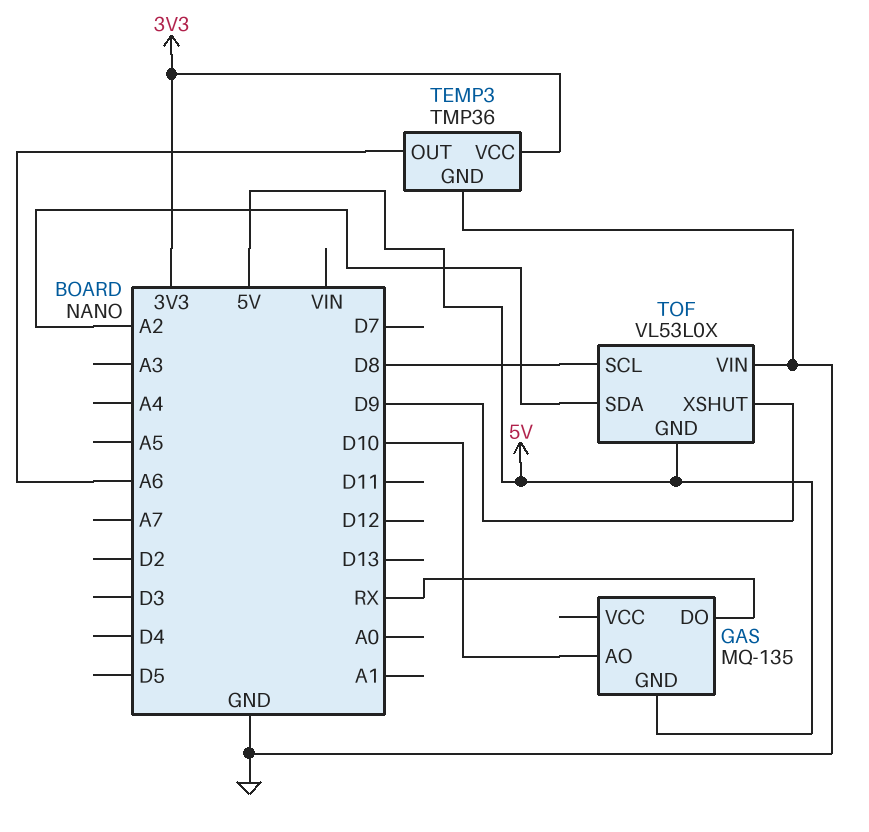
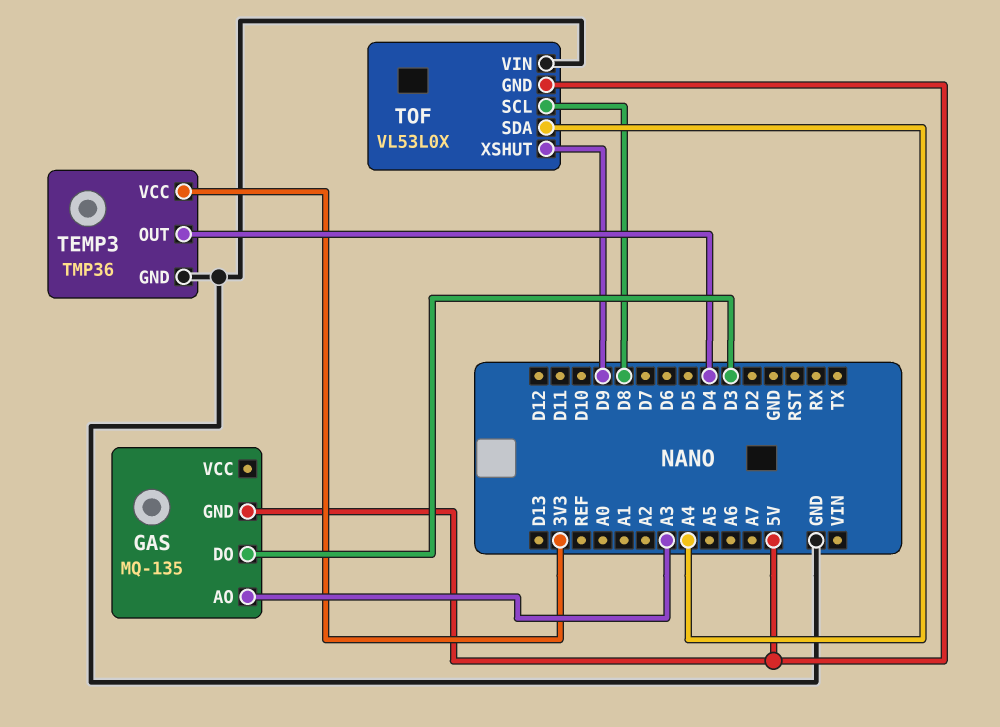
GAS pin AO: D10 -> A3
GAS pin DO: RX -> D3
TEMP3 pin OUT: A6 -> D4
TOF pin SDA: A2 -> A4

